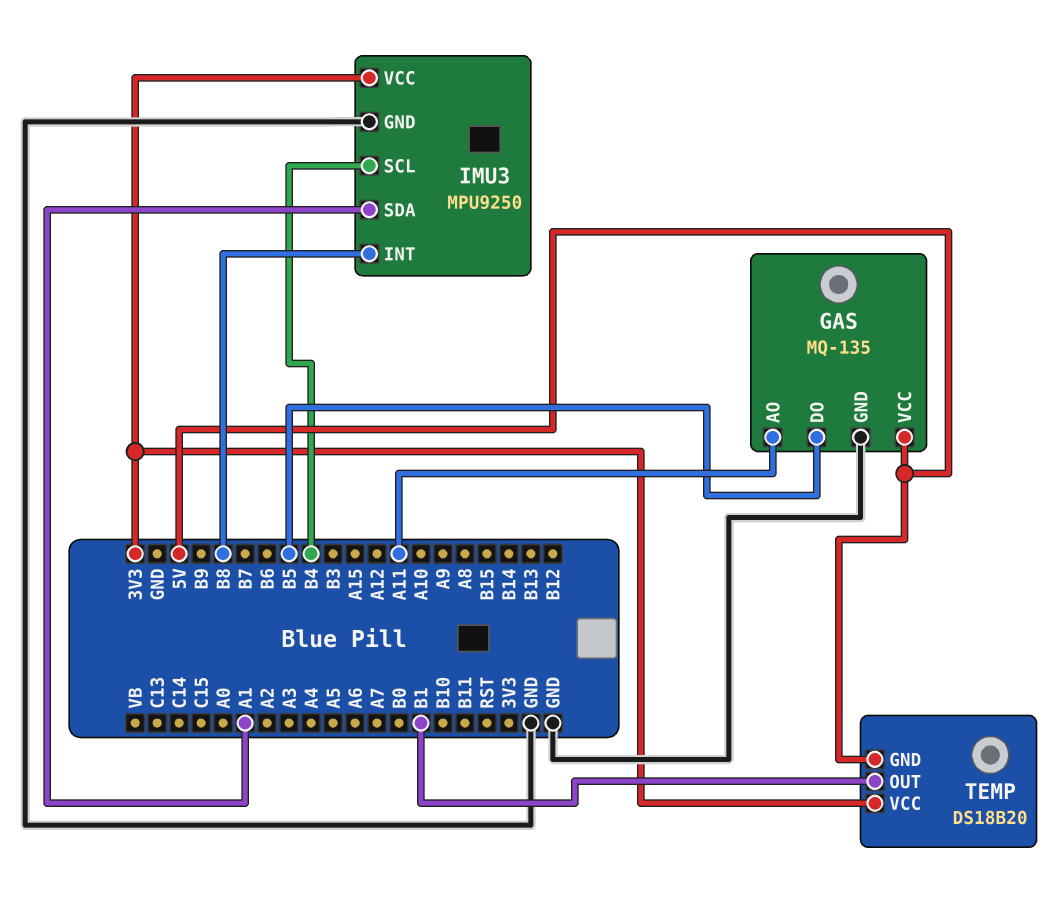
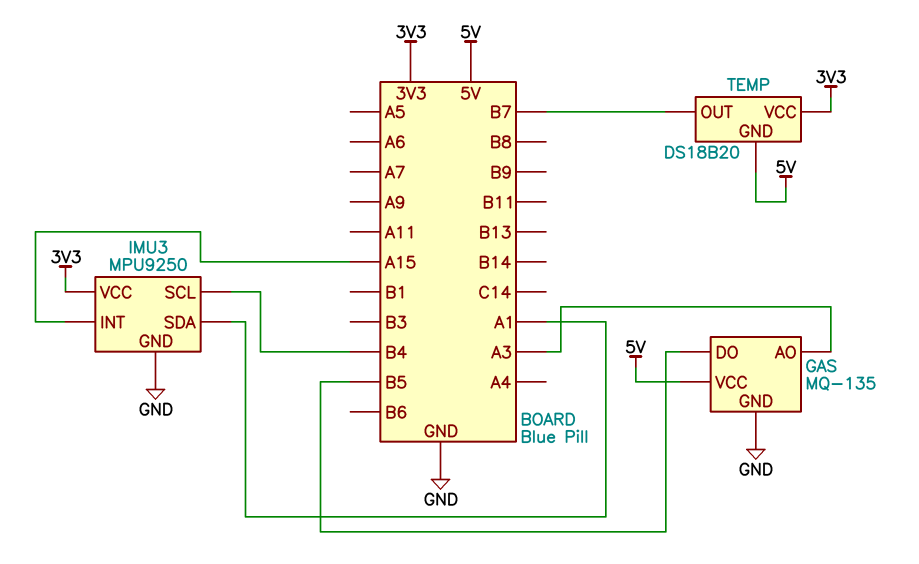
GAS pin AO: A11 -> A3
IMU3 pin INT: B8 -> A15
TEMP pin OUT: B1 -> B7

